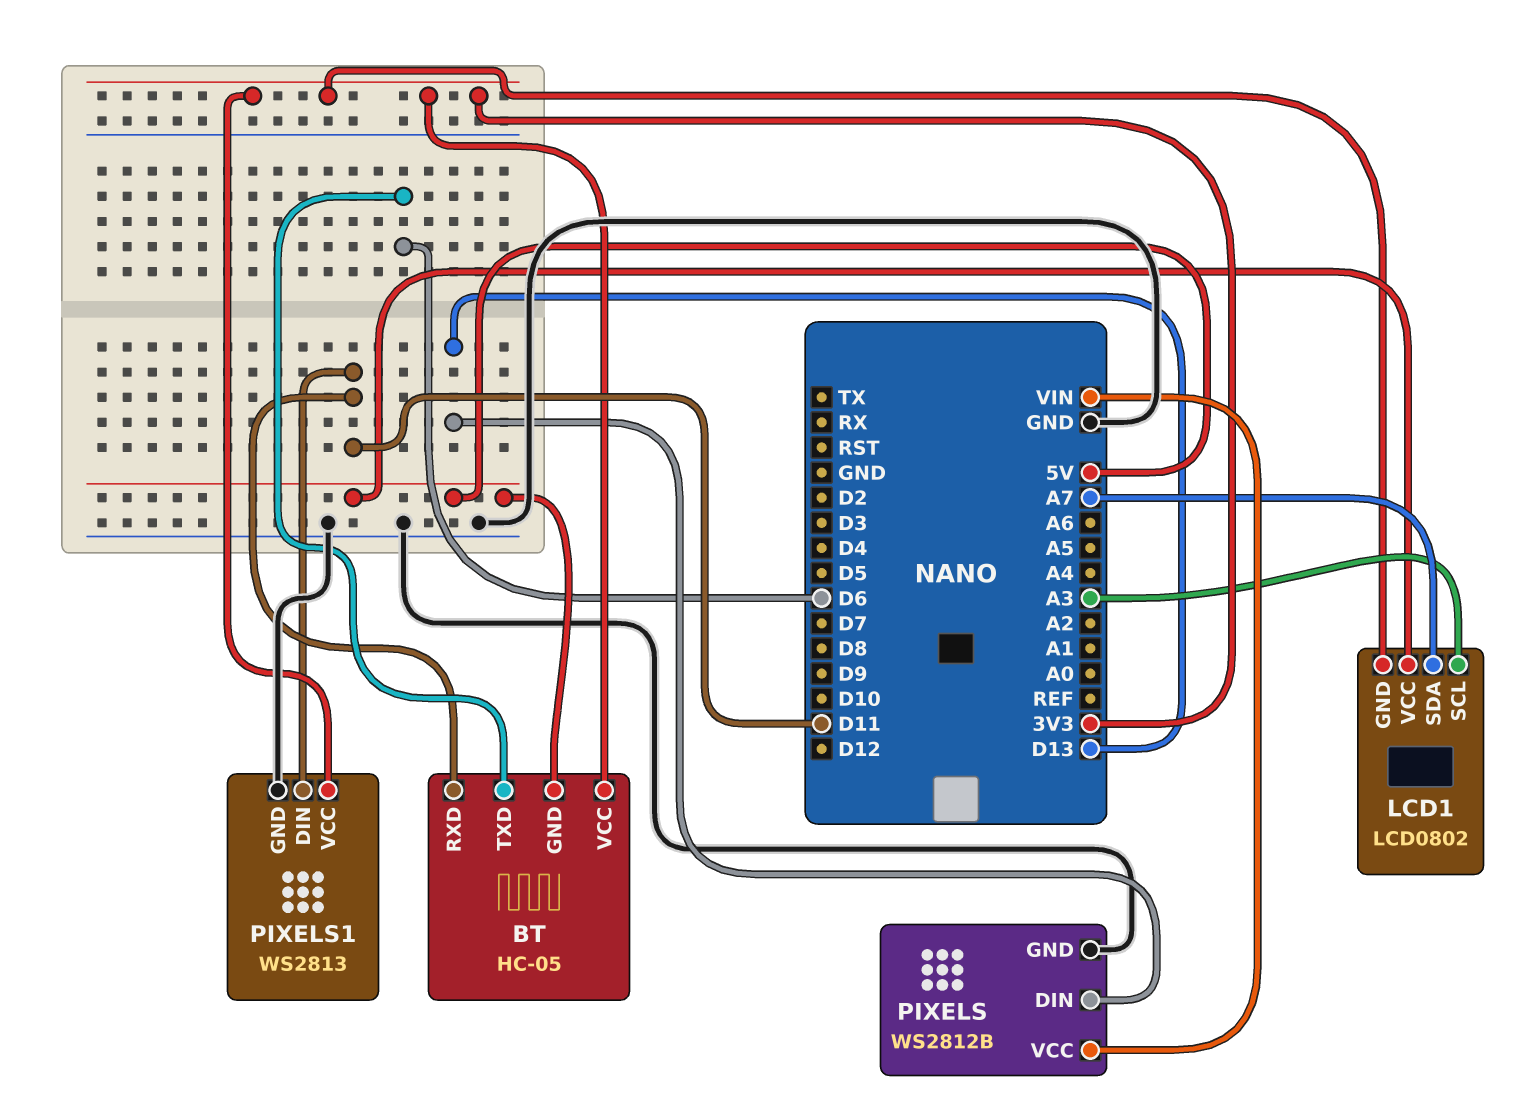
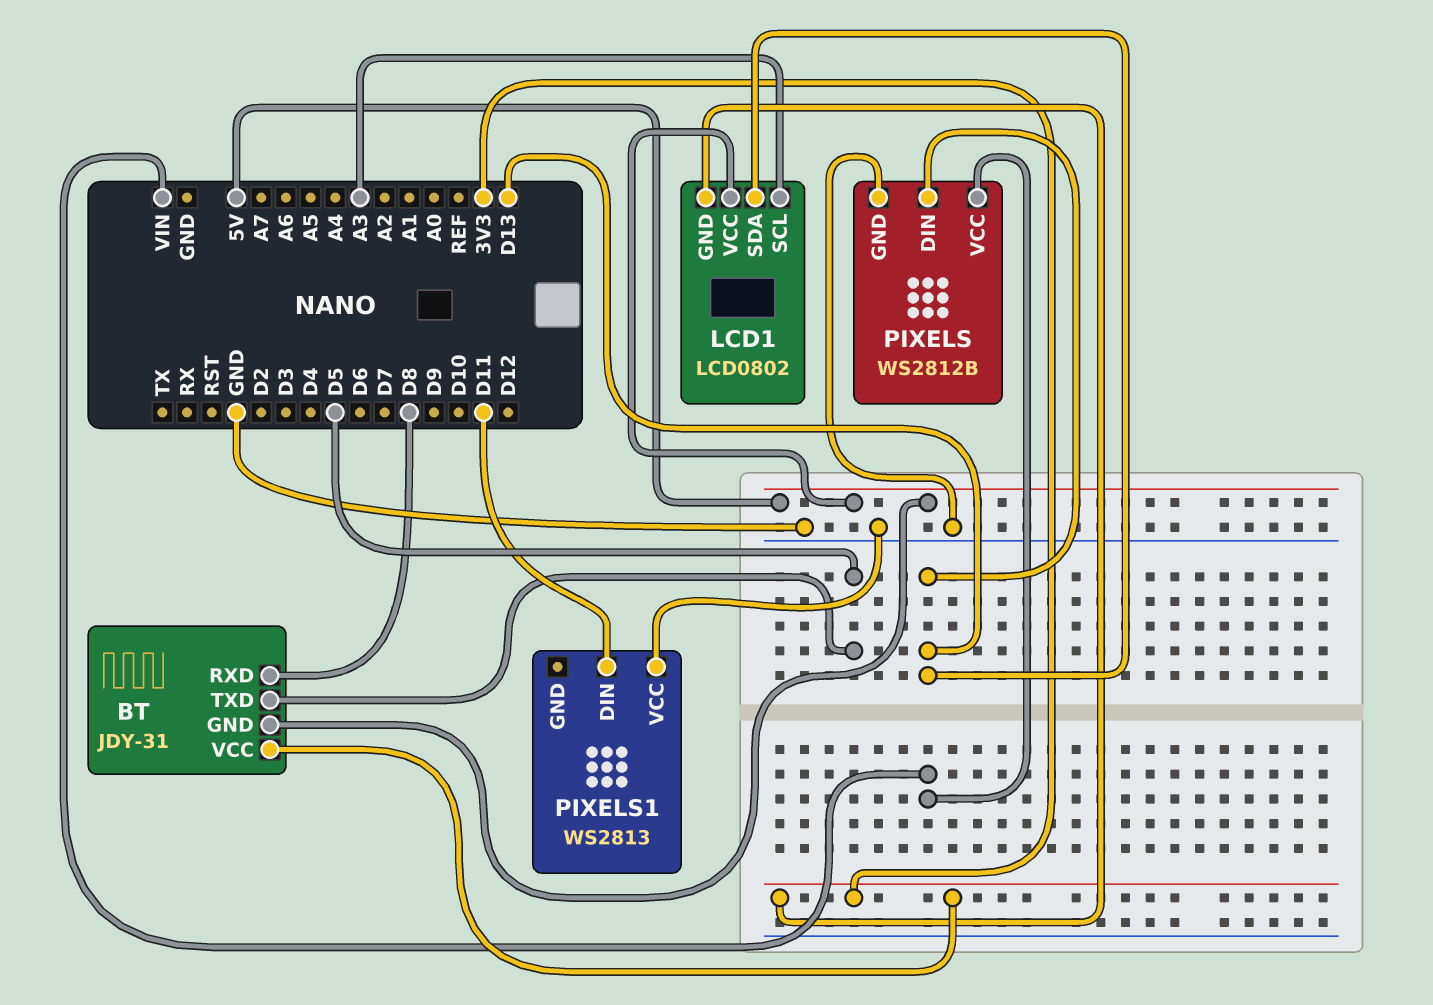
BT: HC-05 -> JDY-31
BT pin RXD: D11 -> D8
BT pin TXD: D6 -> D5
LCD1 pin SDA: A7 -> D13
PIXELS1 pin GND: GND -> none
PIXELS1 pin VCC: 3V3 -> GND

